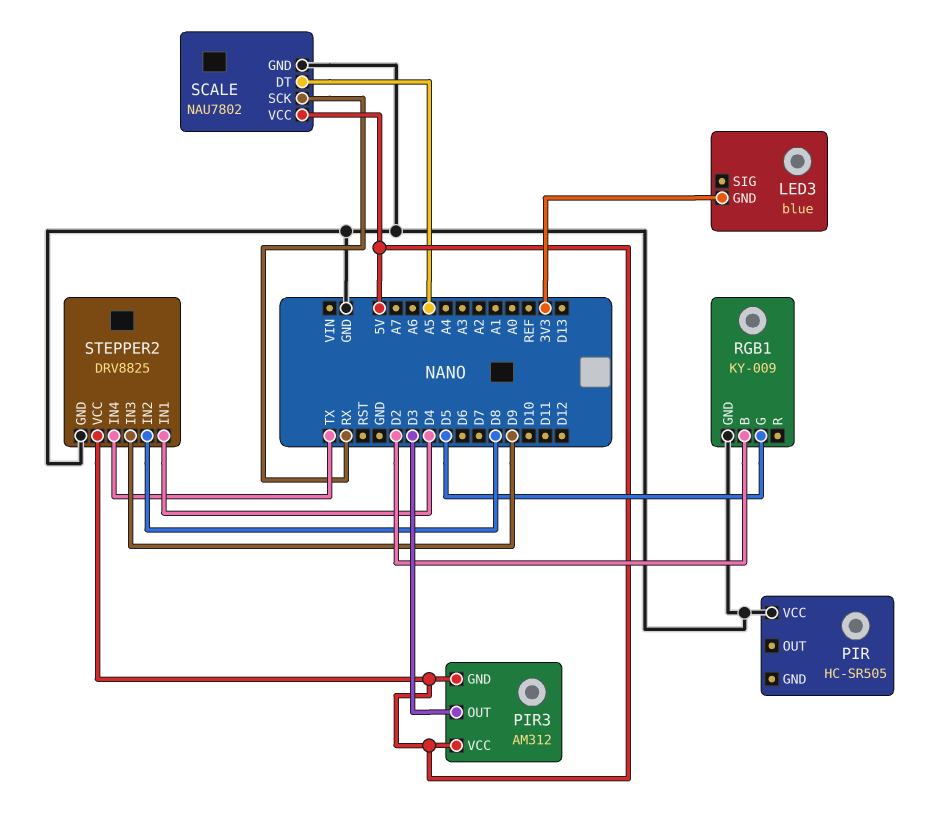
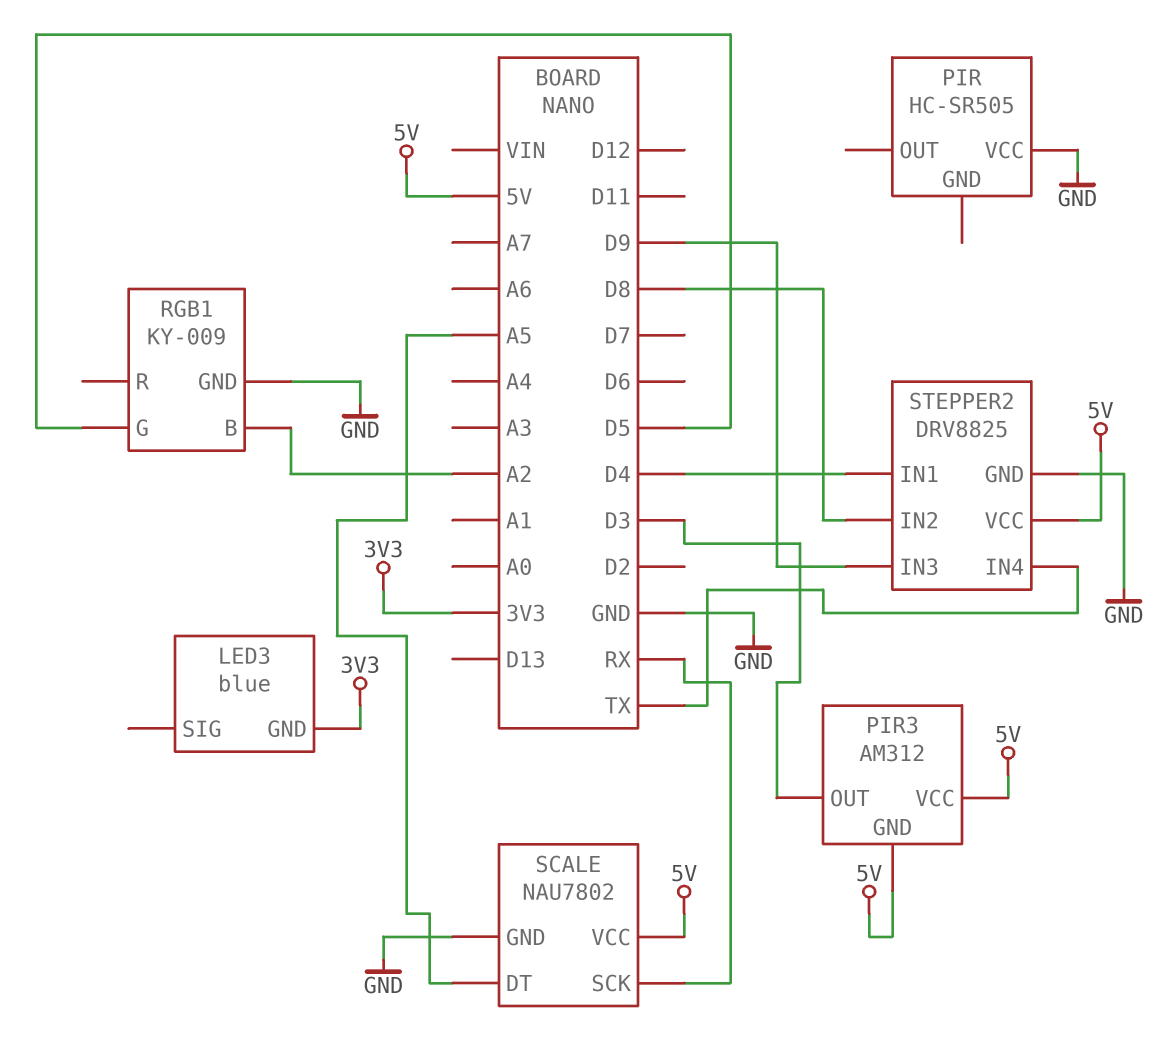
RGB1 pin B: D2 -> A2

